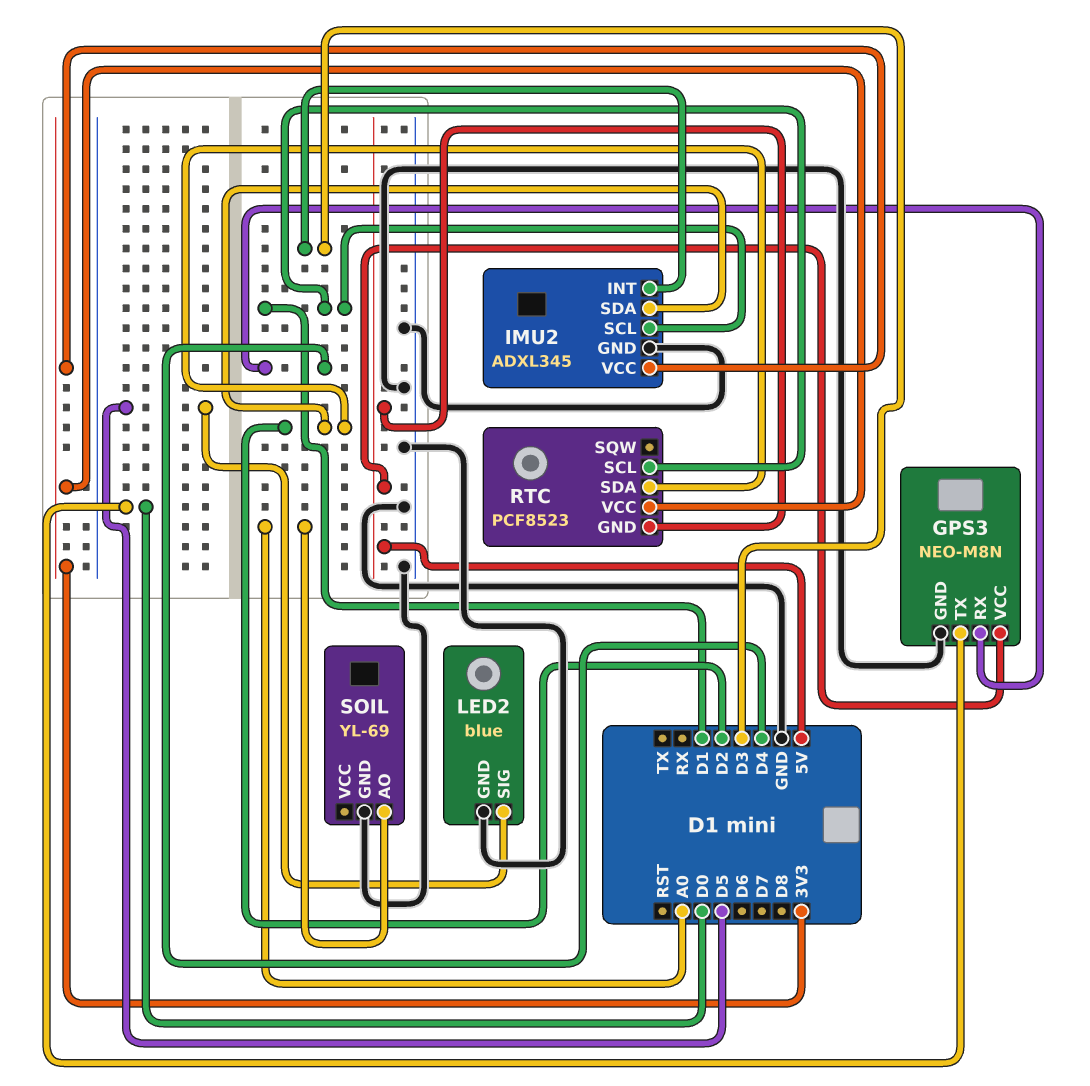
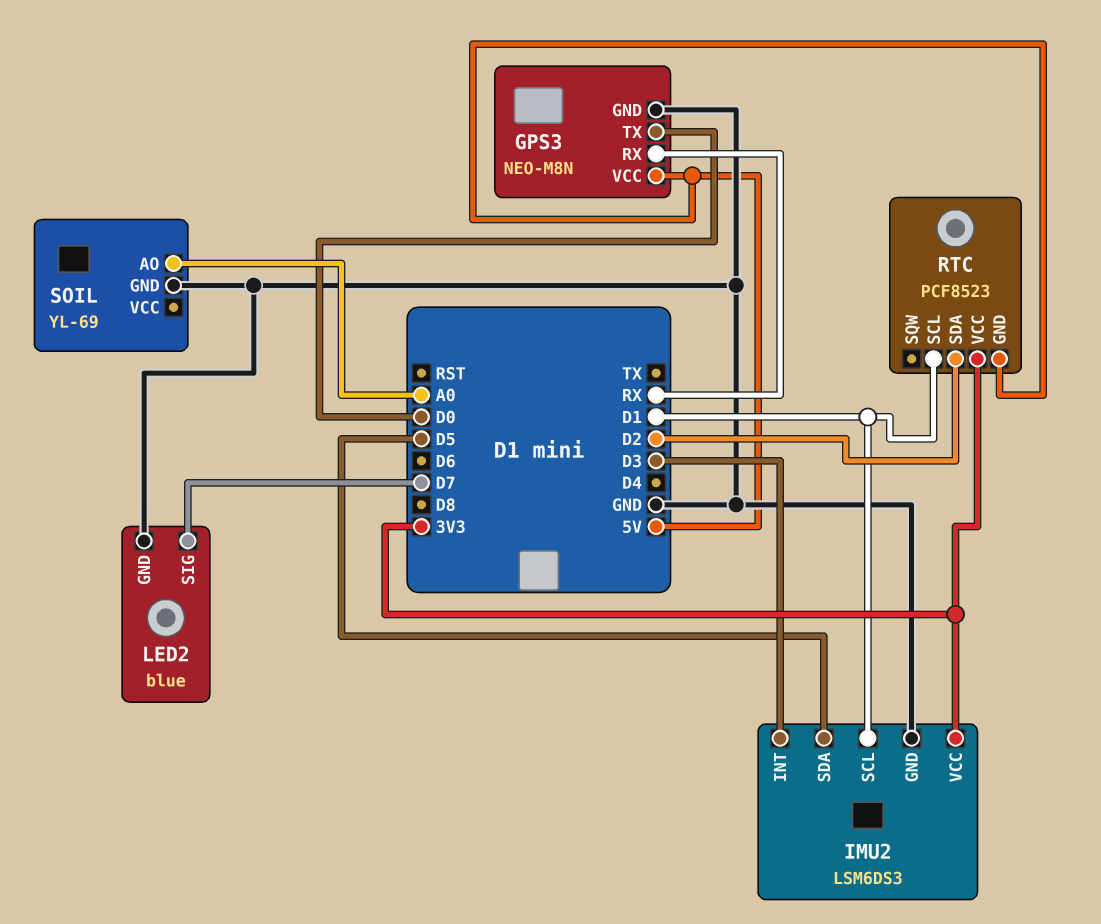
GPS3 pin RX: D4 -> RX
IMU2: ADXL345 -> LSM6DS3
IMU2 pin SDA: D2 -> D5
LED2 pin SIG: D5 -> D7

